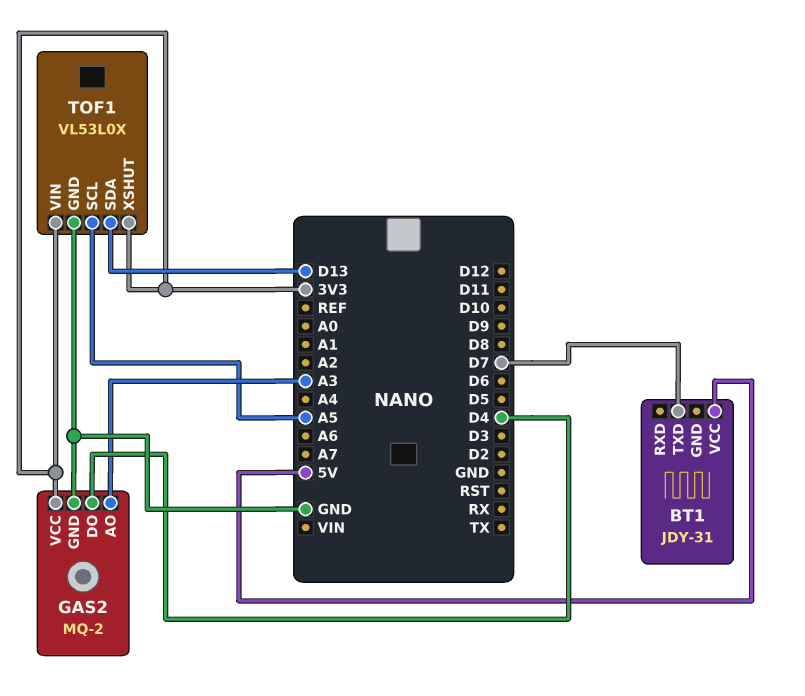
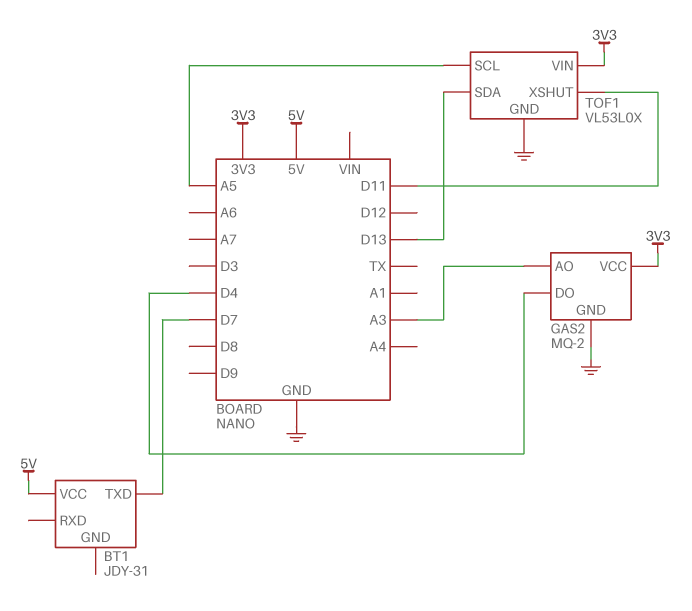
TOF1 pin XSHUT: 3V3 -> D11

